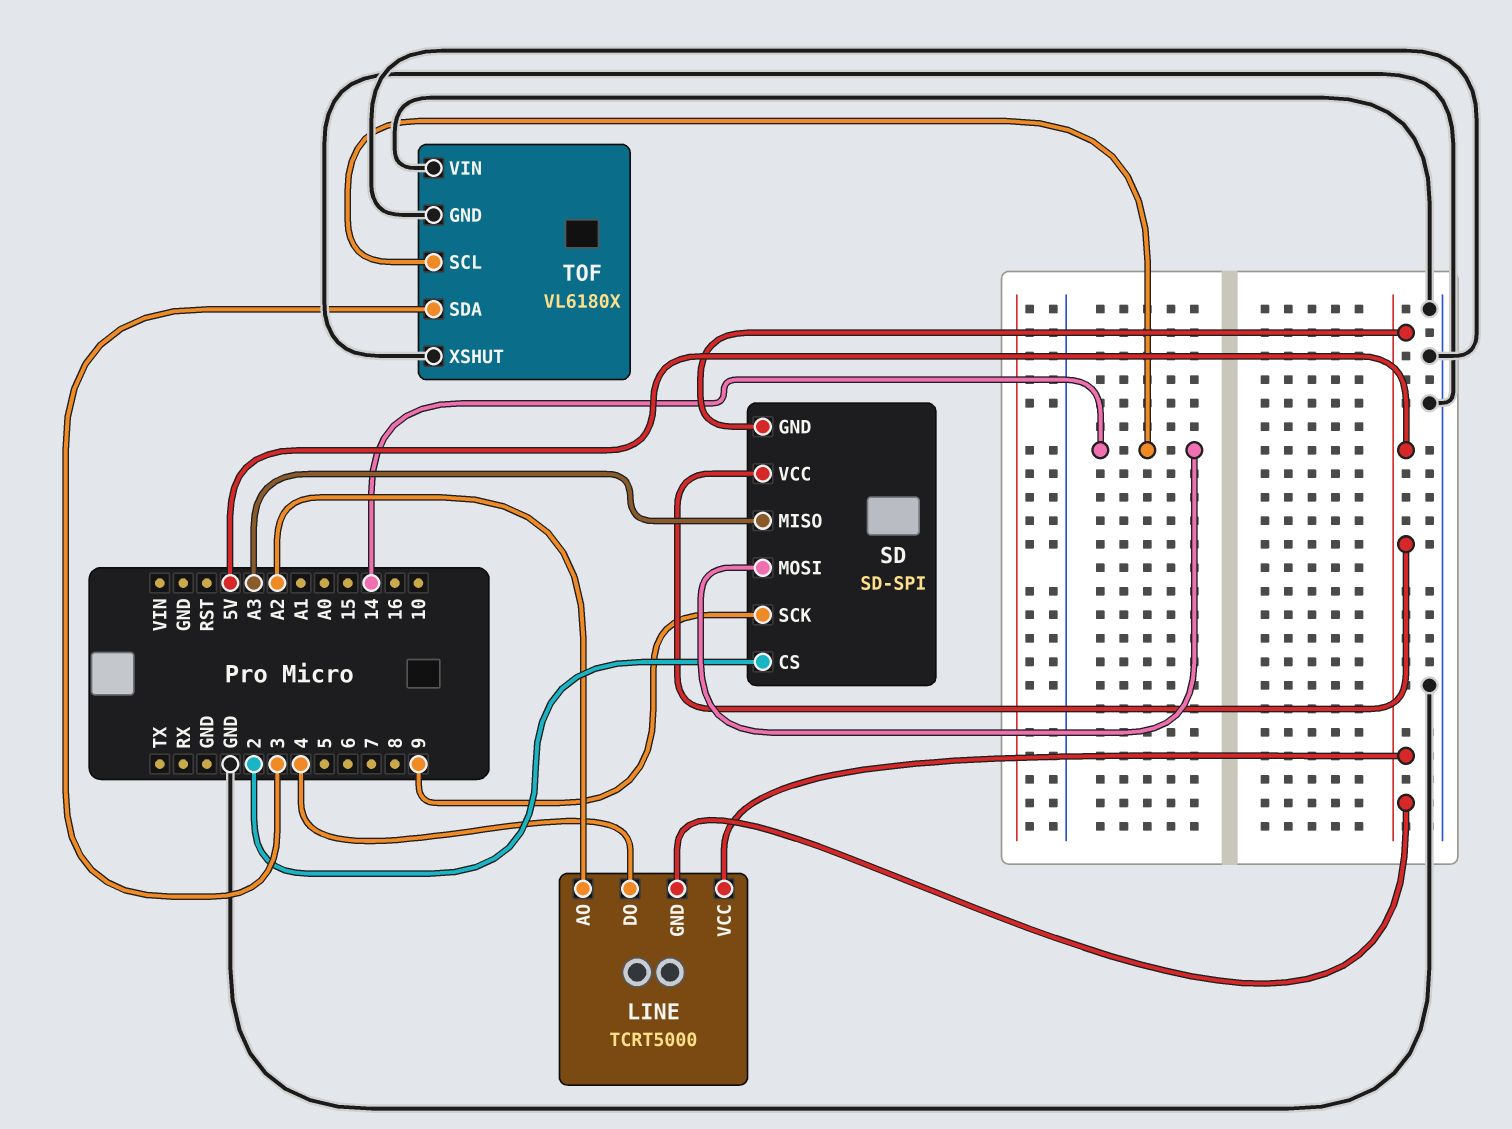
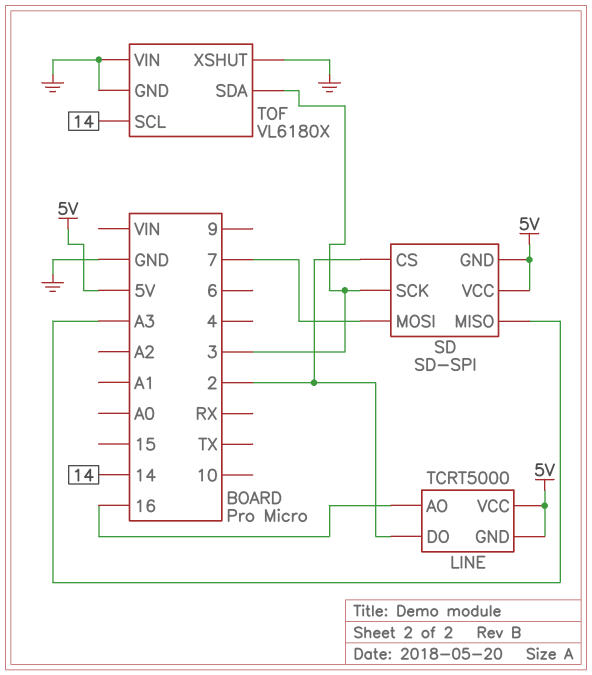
LINE pin AO: A2 -> 16
LINE pin DO: 4 -> 2
SD pin MOSI: 14 -> 7
SD pin SCK: 9 -> 3

